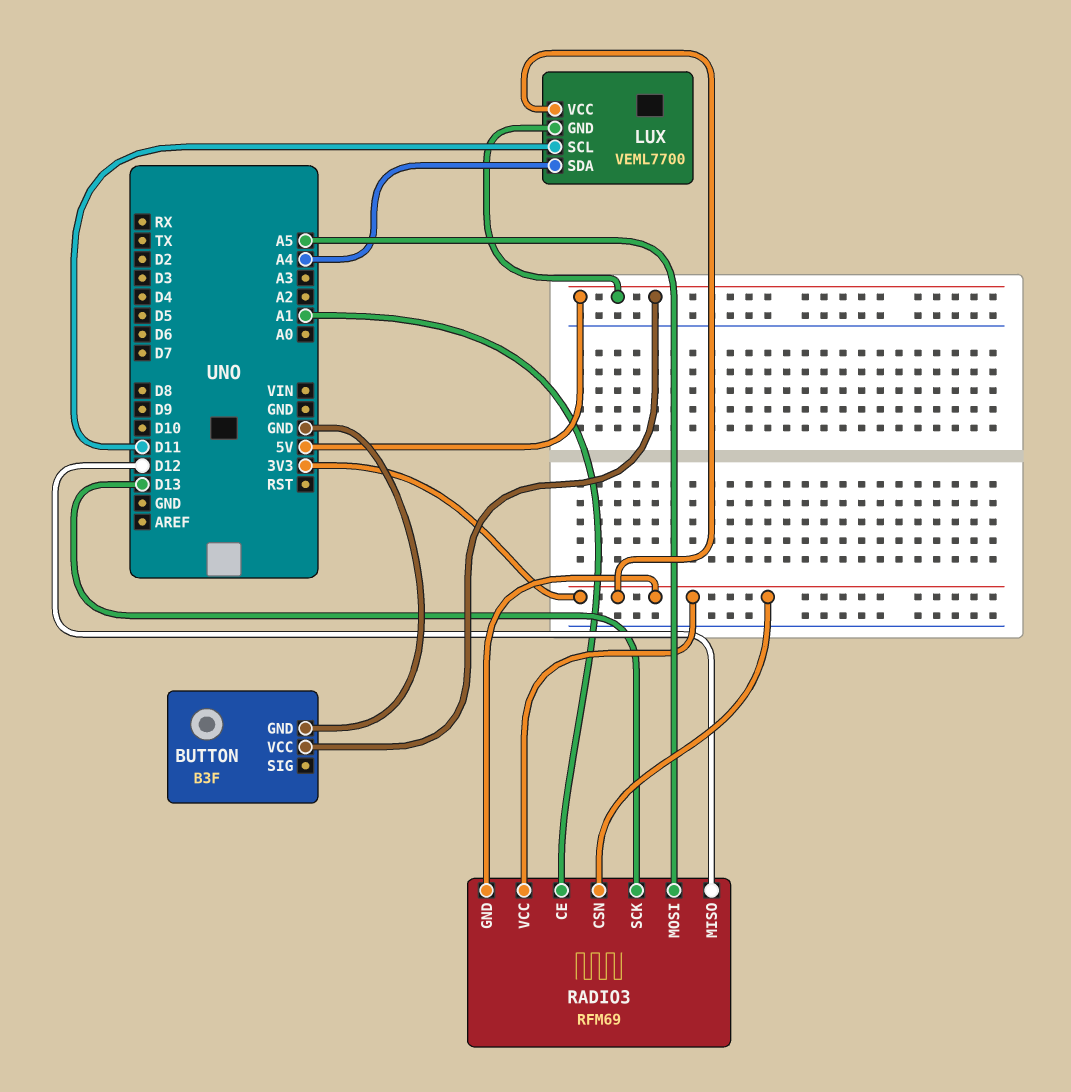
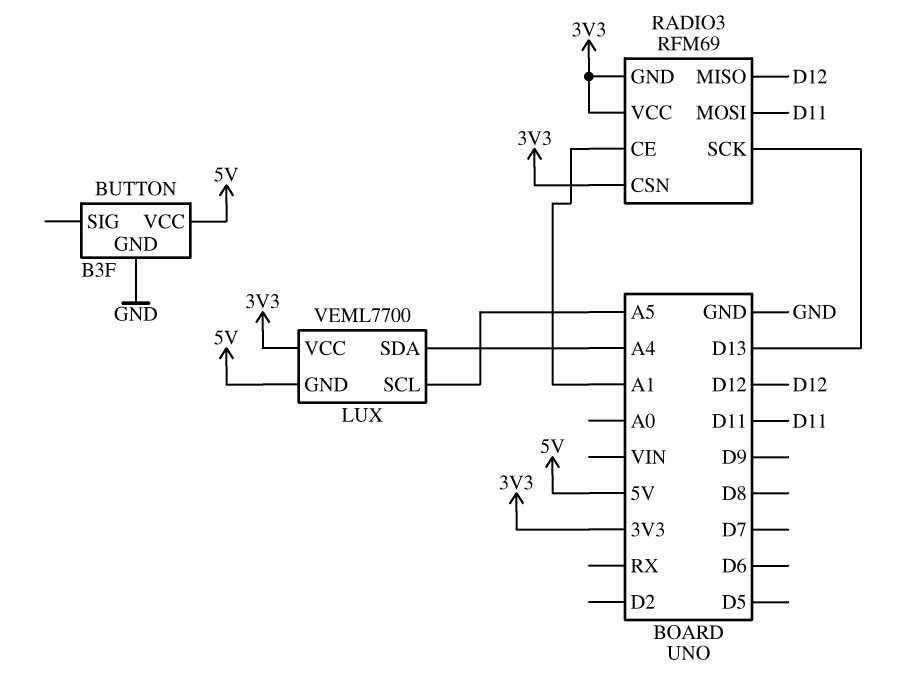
LUX pin SCL: D11 -> A5
RADIO3 pin MOSI: A5 -> D11

